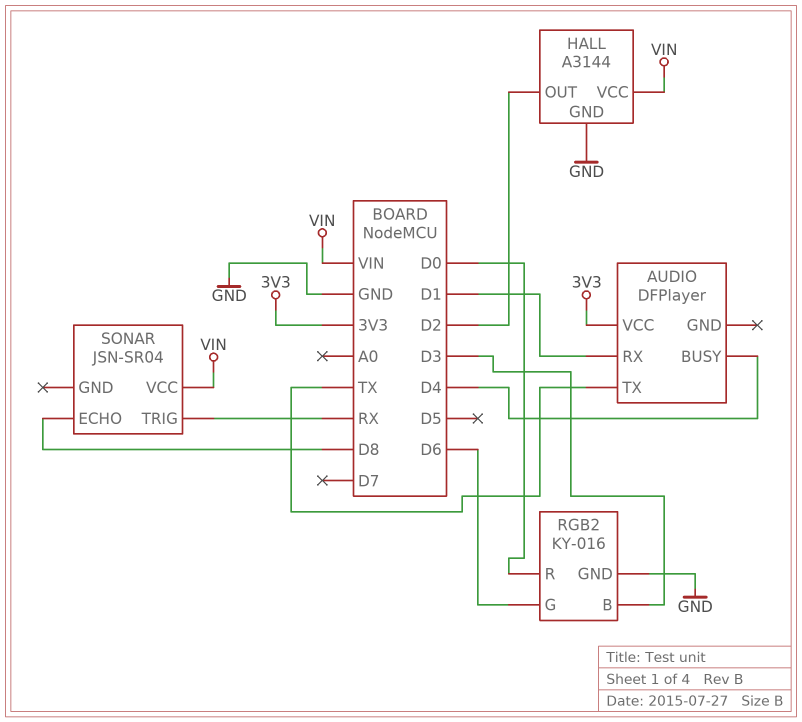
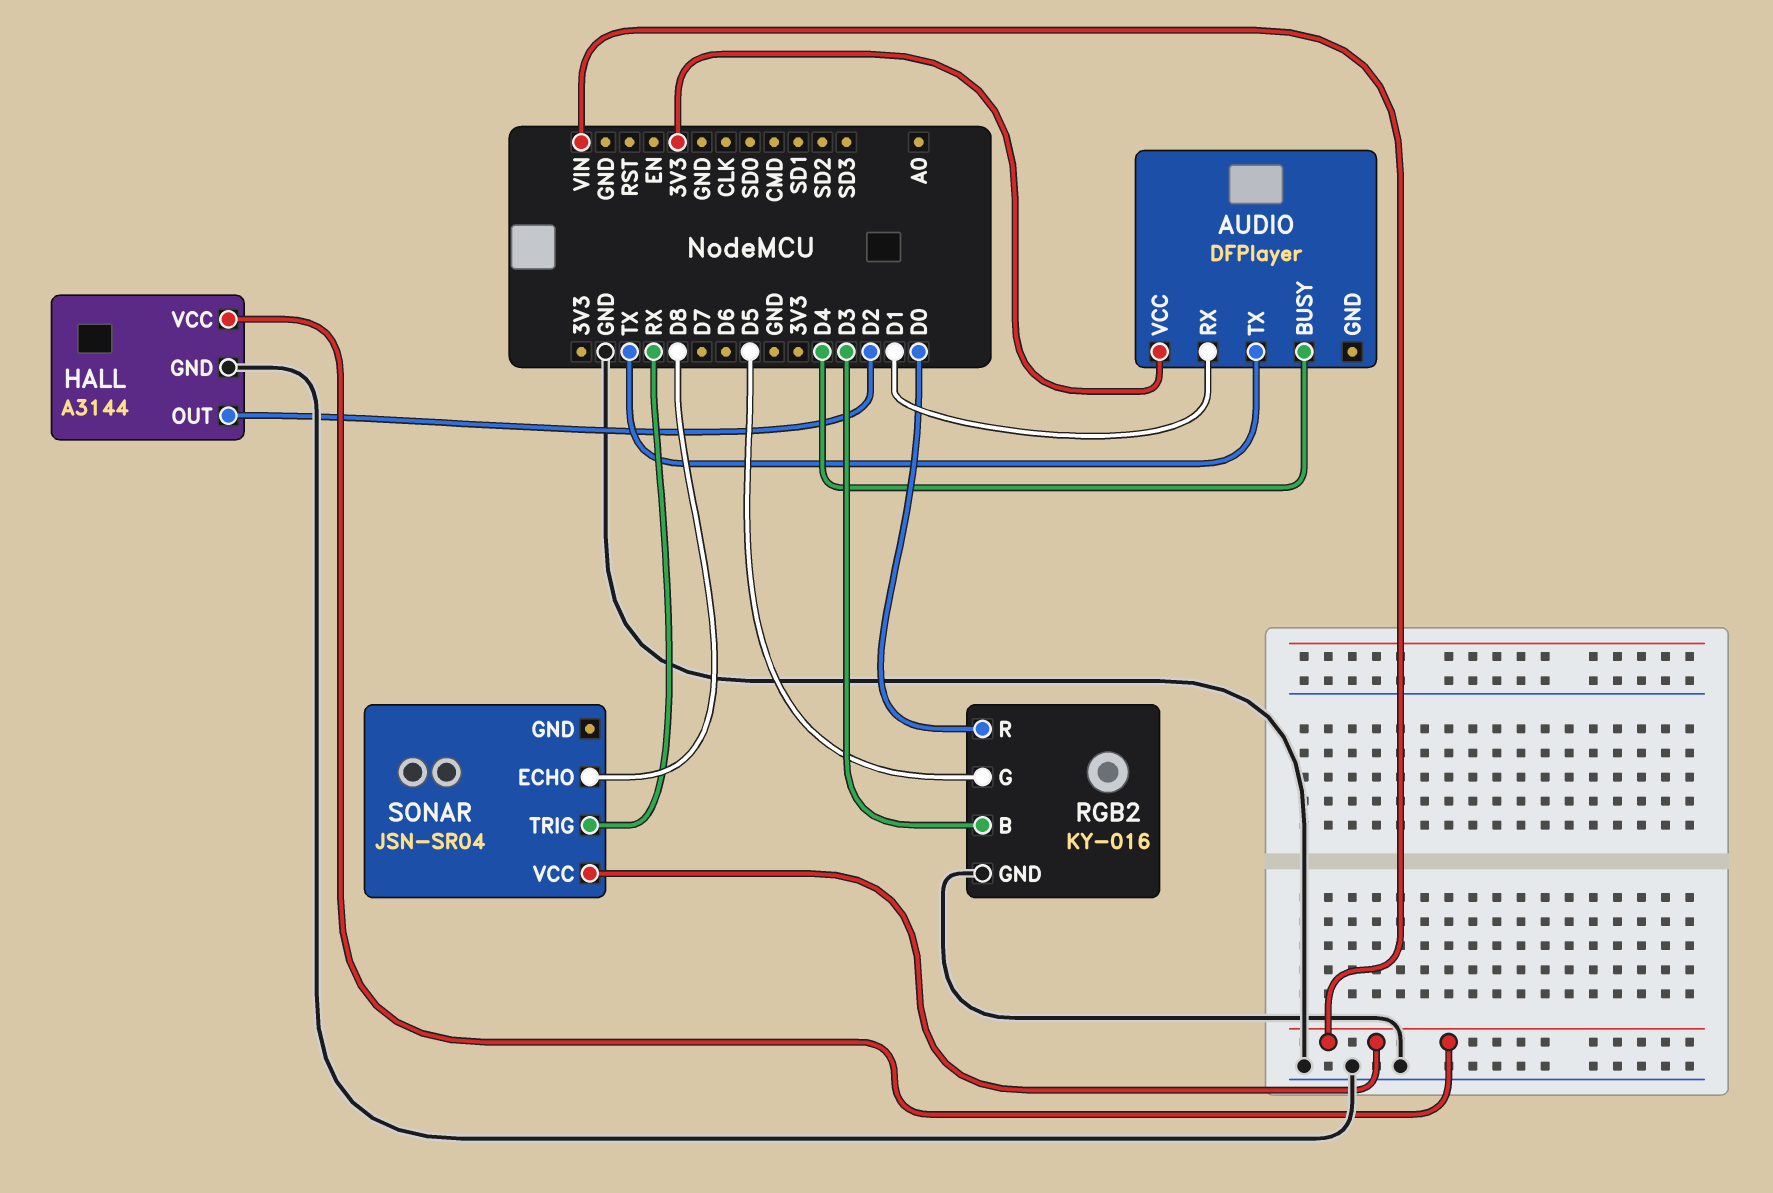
RGB2 pin G: D6 -> D5

